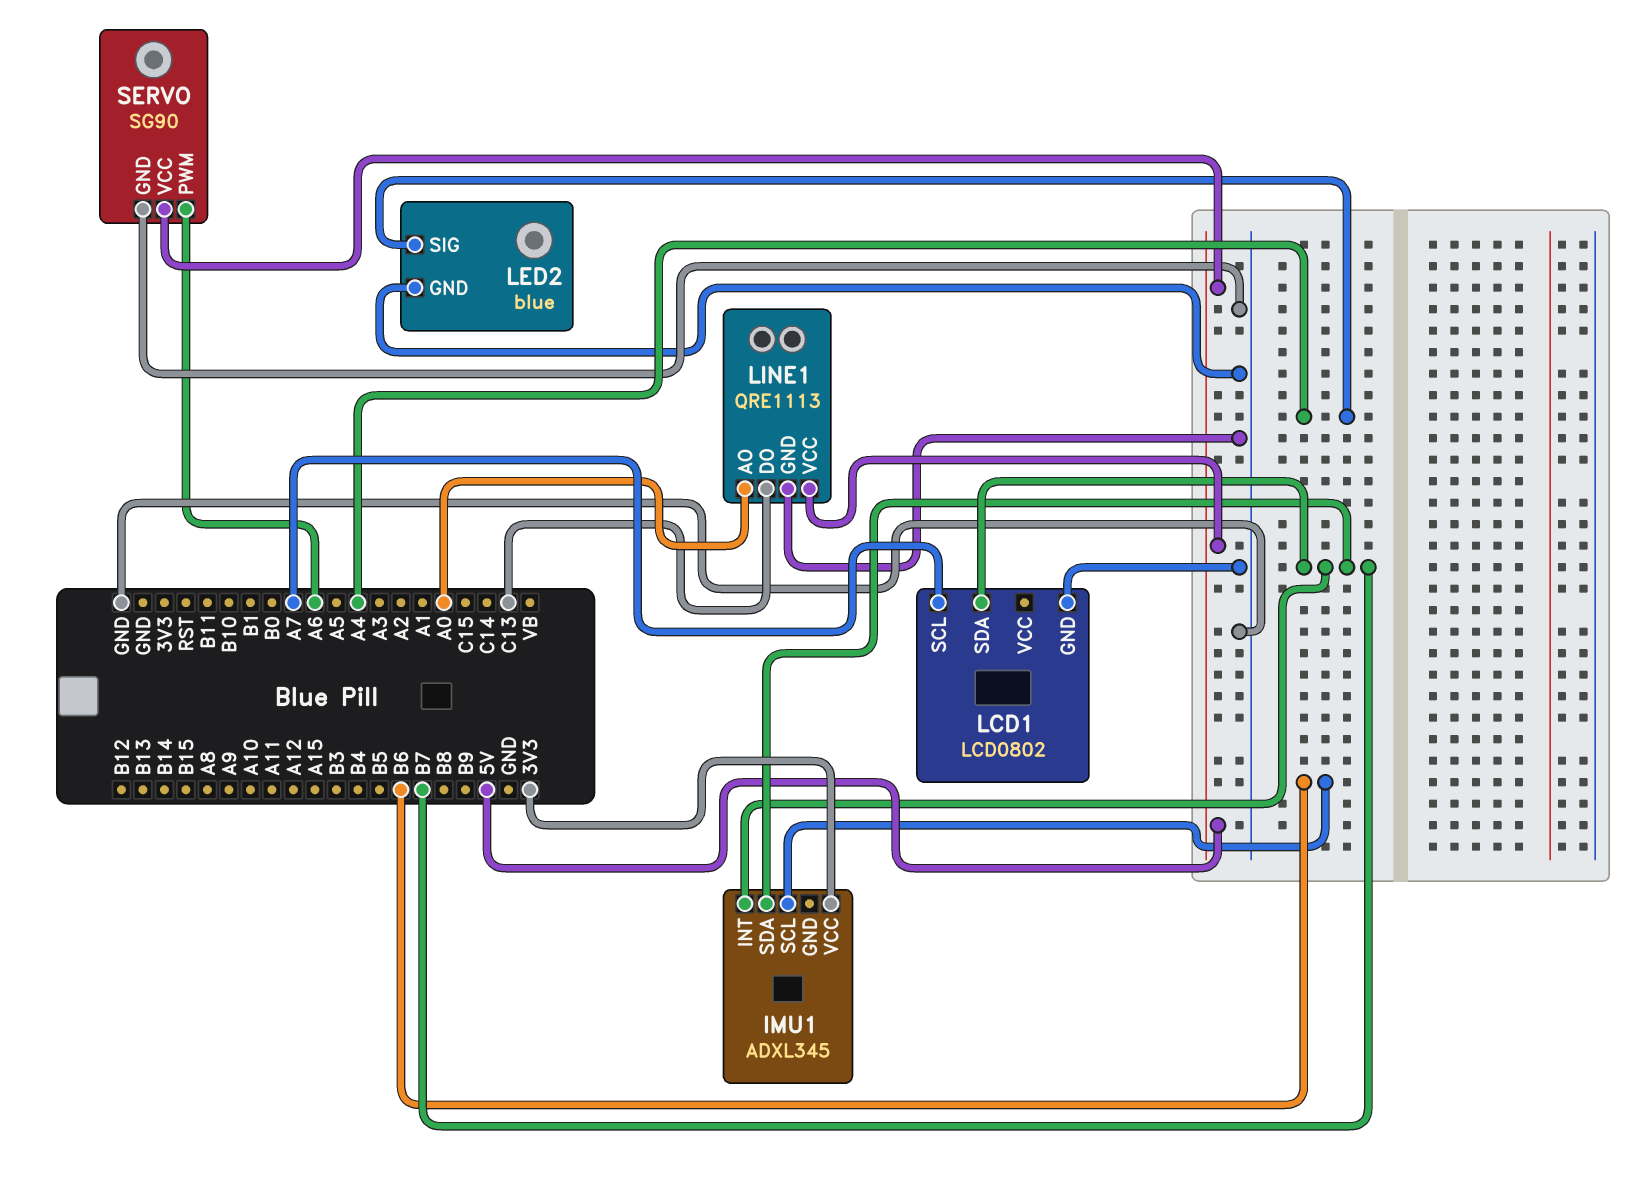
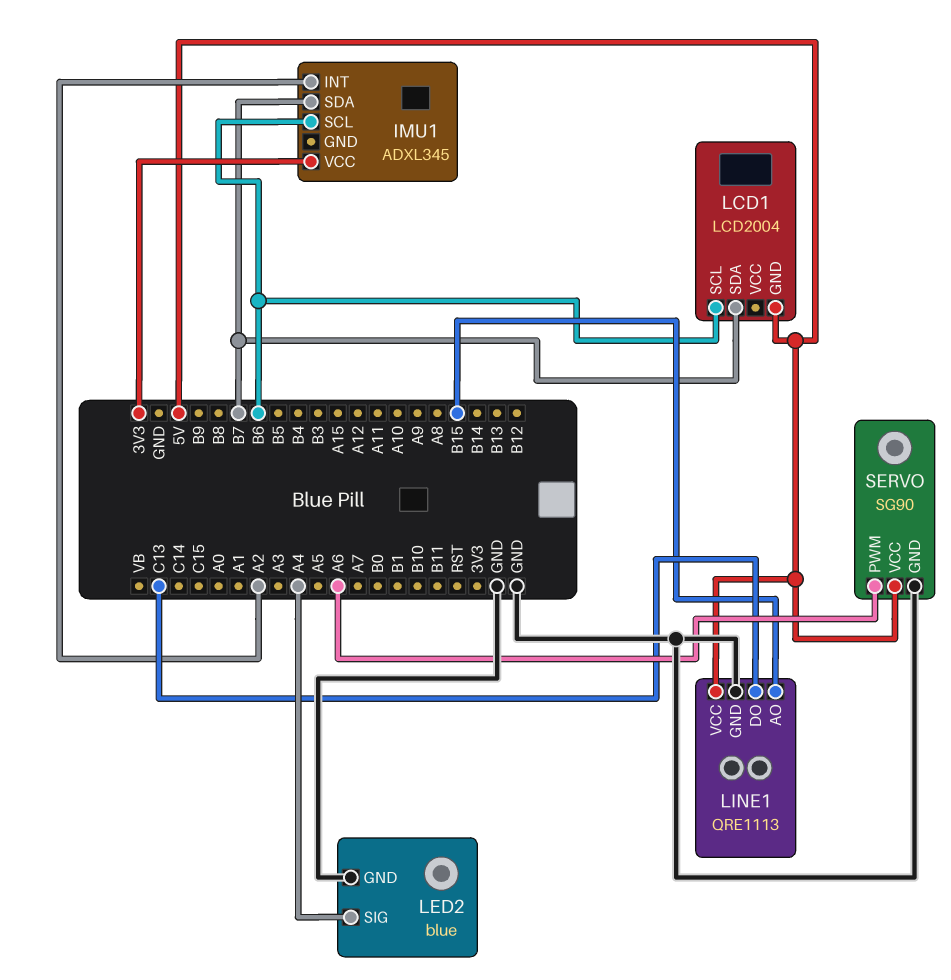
IMU1 pin INT: B7 -> A2
LCD1: LCD0802 -> LCD2004
LCD1 pin GND: GND -> 5V
LCD1 pin SCL: A7 -> B6
LINE1 pin AO: A0 -> B15

